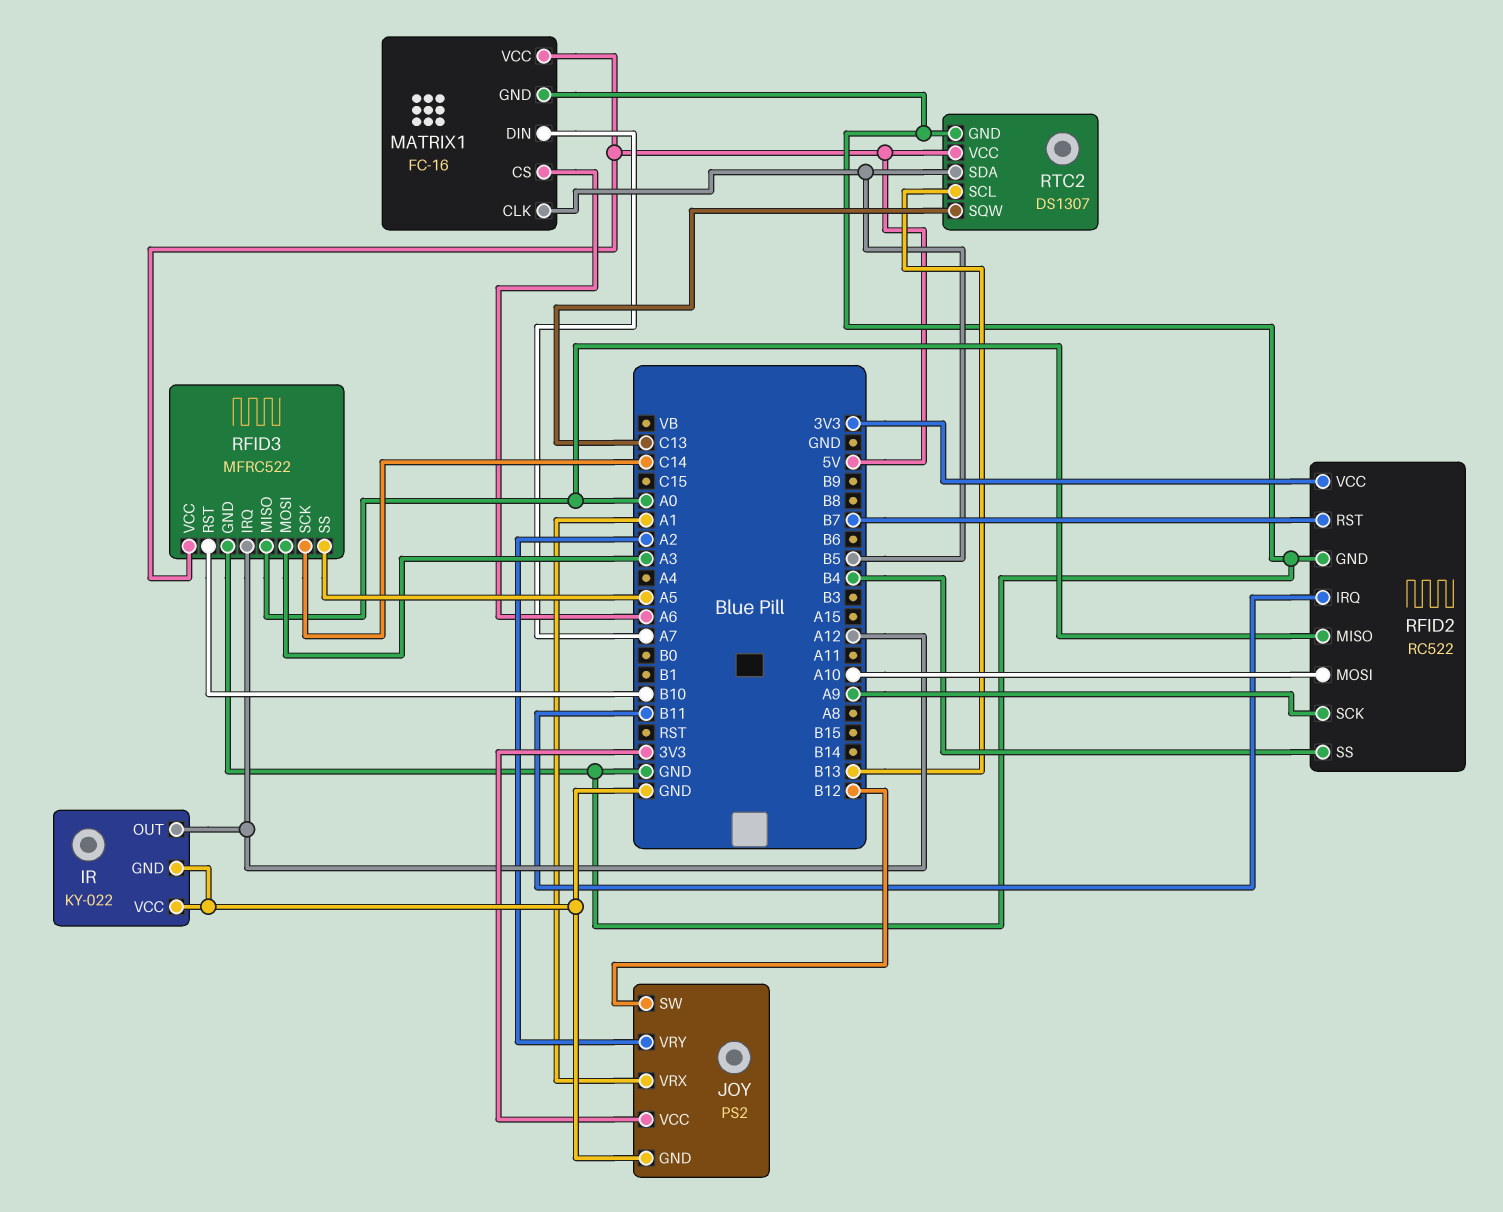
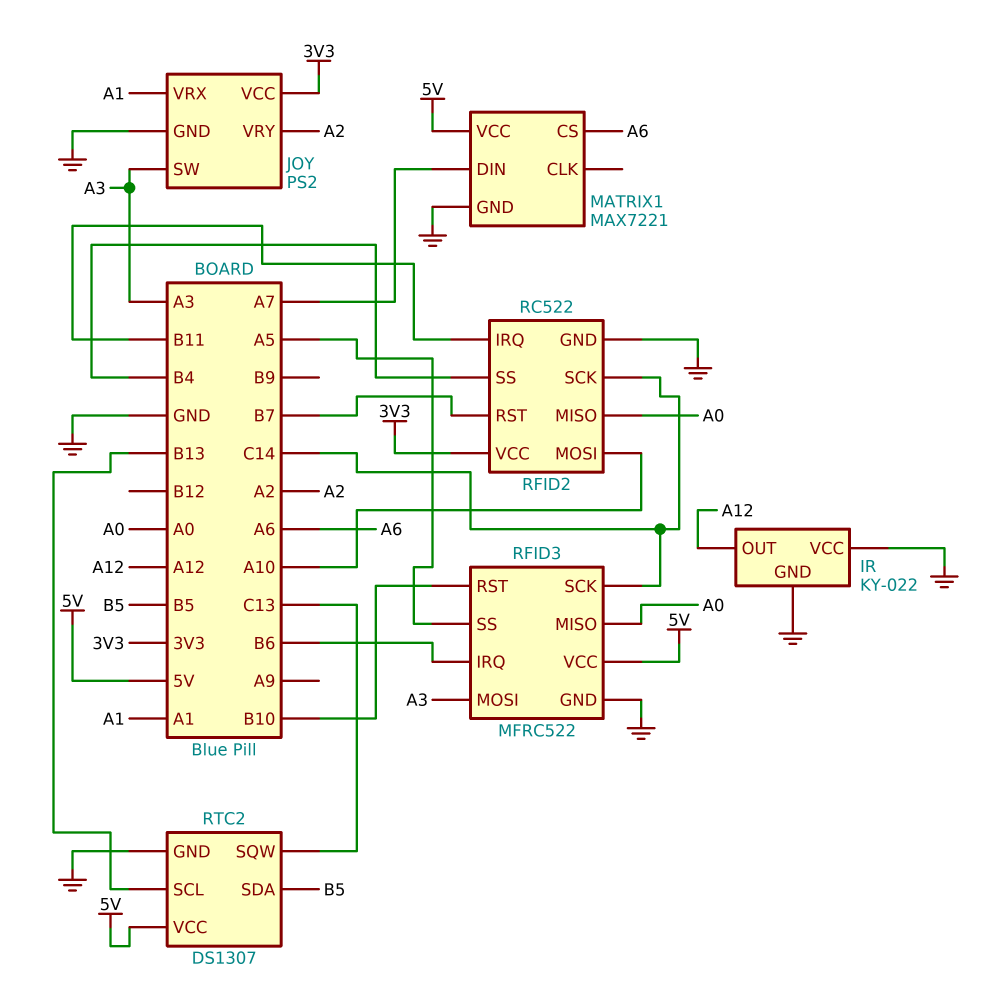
JOY pin SW: B12 -> A3
MATRIX1: FC-16 -> MAX7221
MATRIX1 pin CLK: B5 -> none
RFID2 pin SCK: A9 -> C14
RFID3 pin IRQ: A12 -> B6

